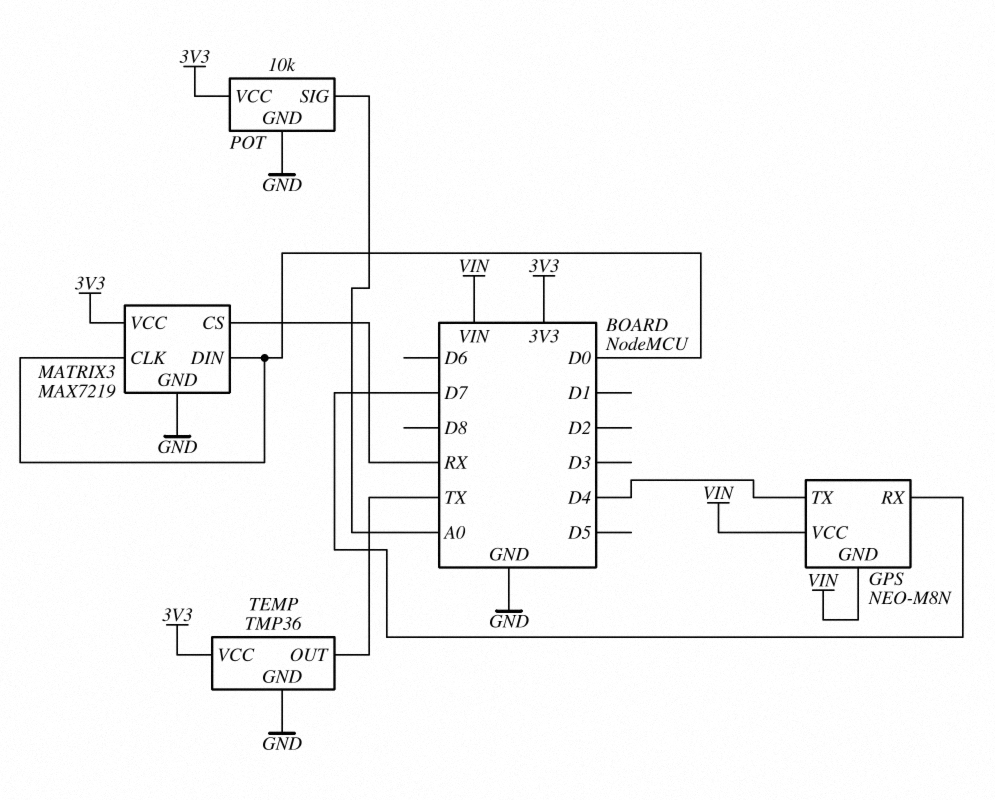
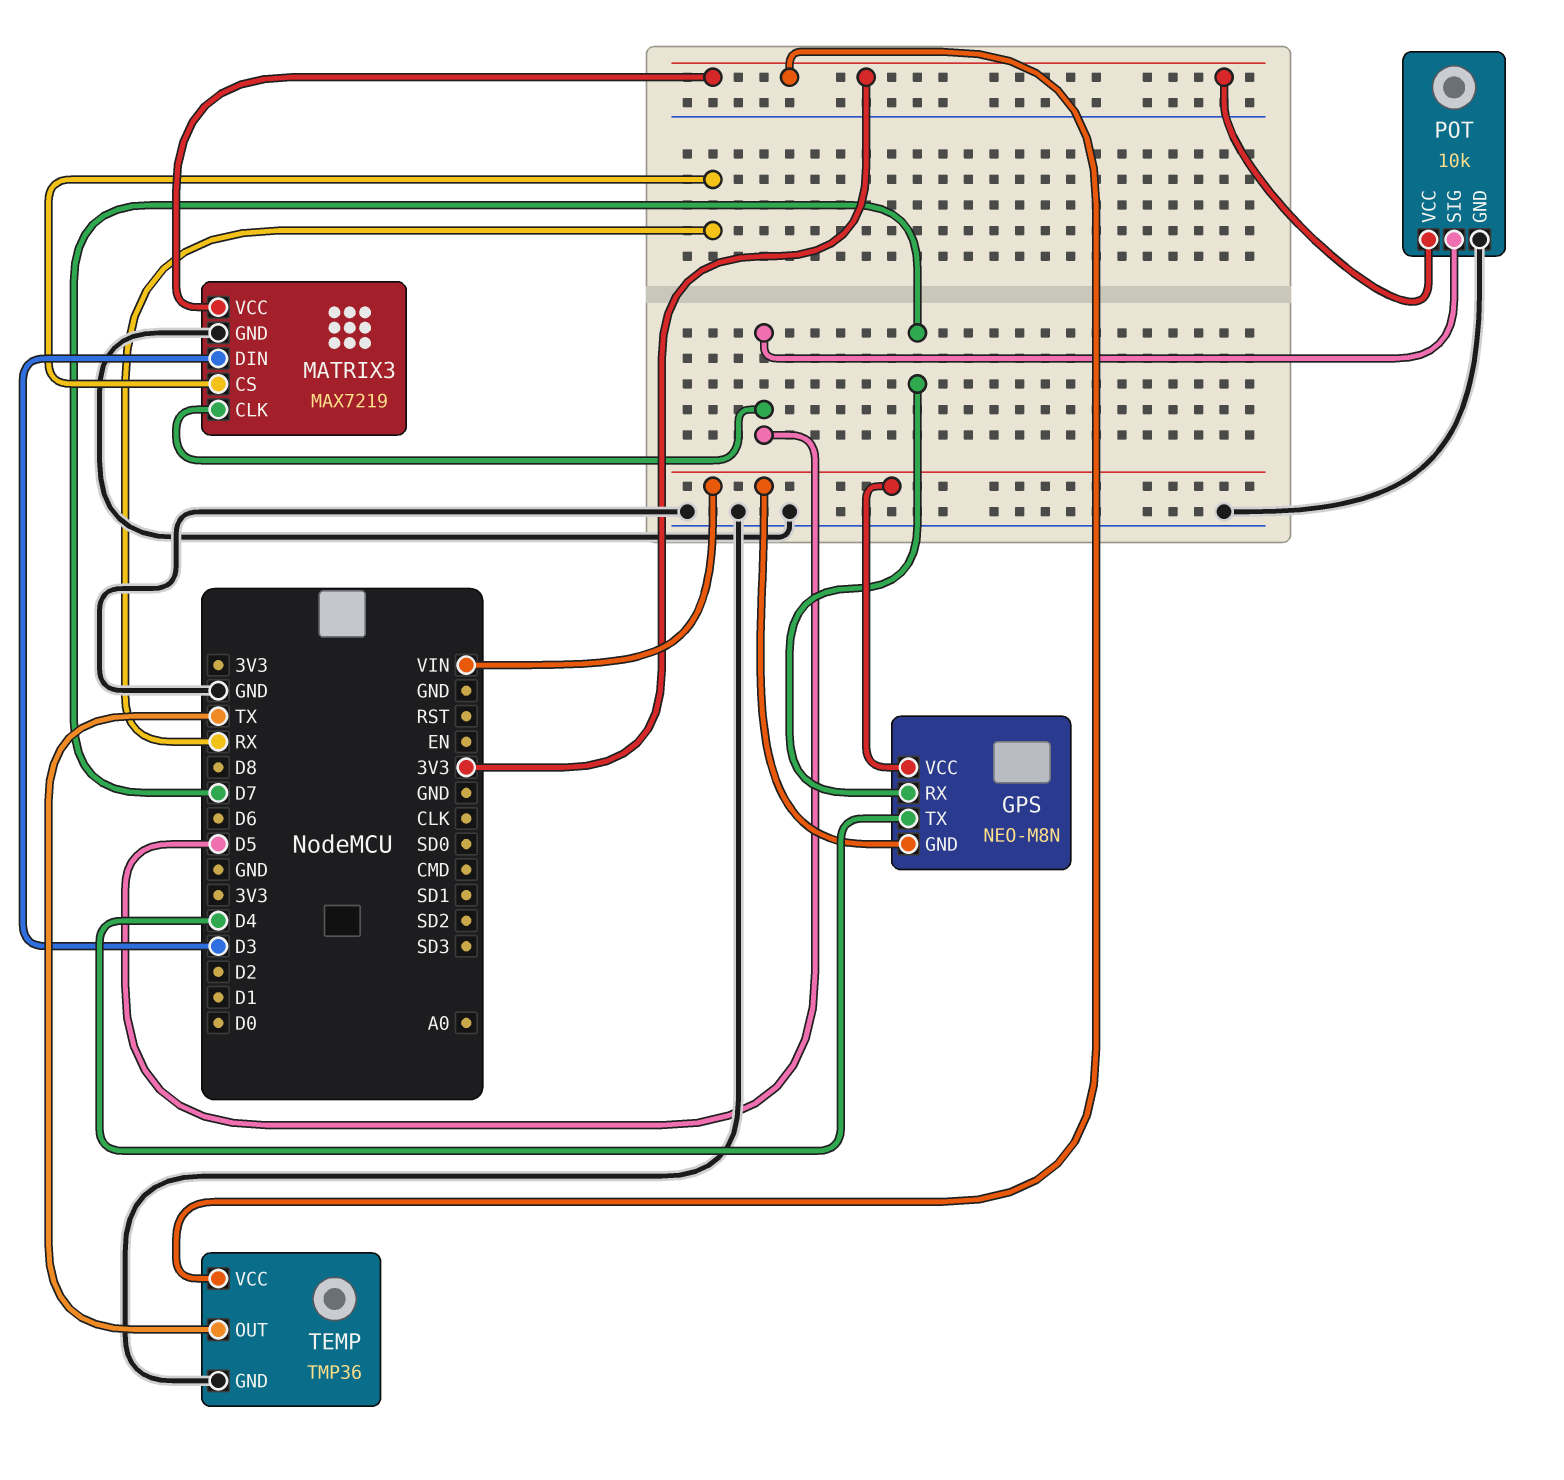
MATRIX3 pin CLK: D0 -> D5
MATRIX3 pin DIN: D0 -> D3
POT pin SIG: A0 -> D5

